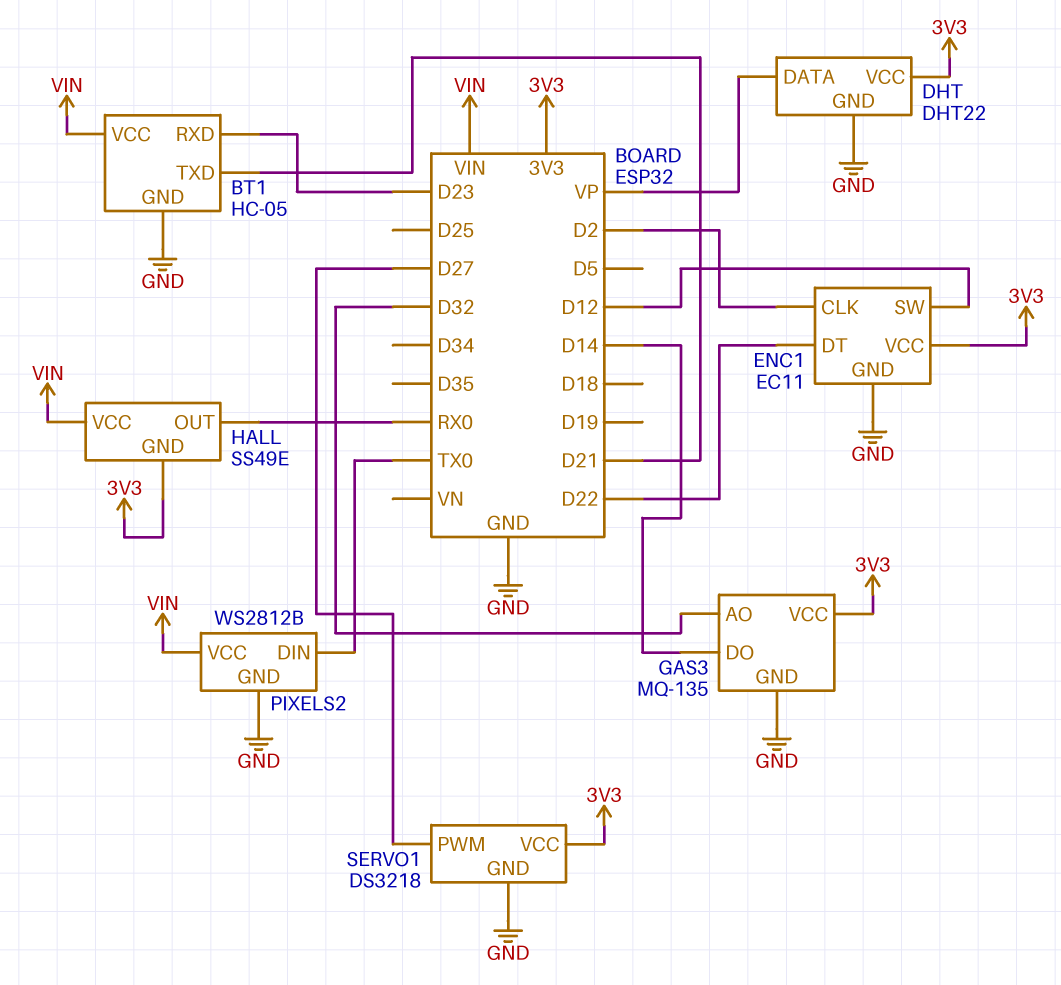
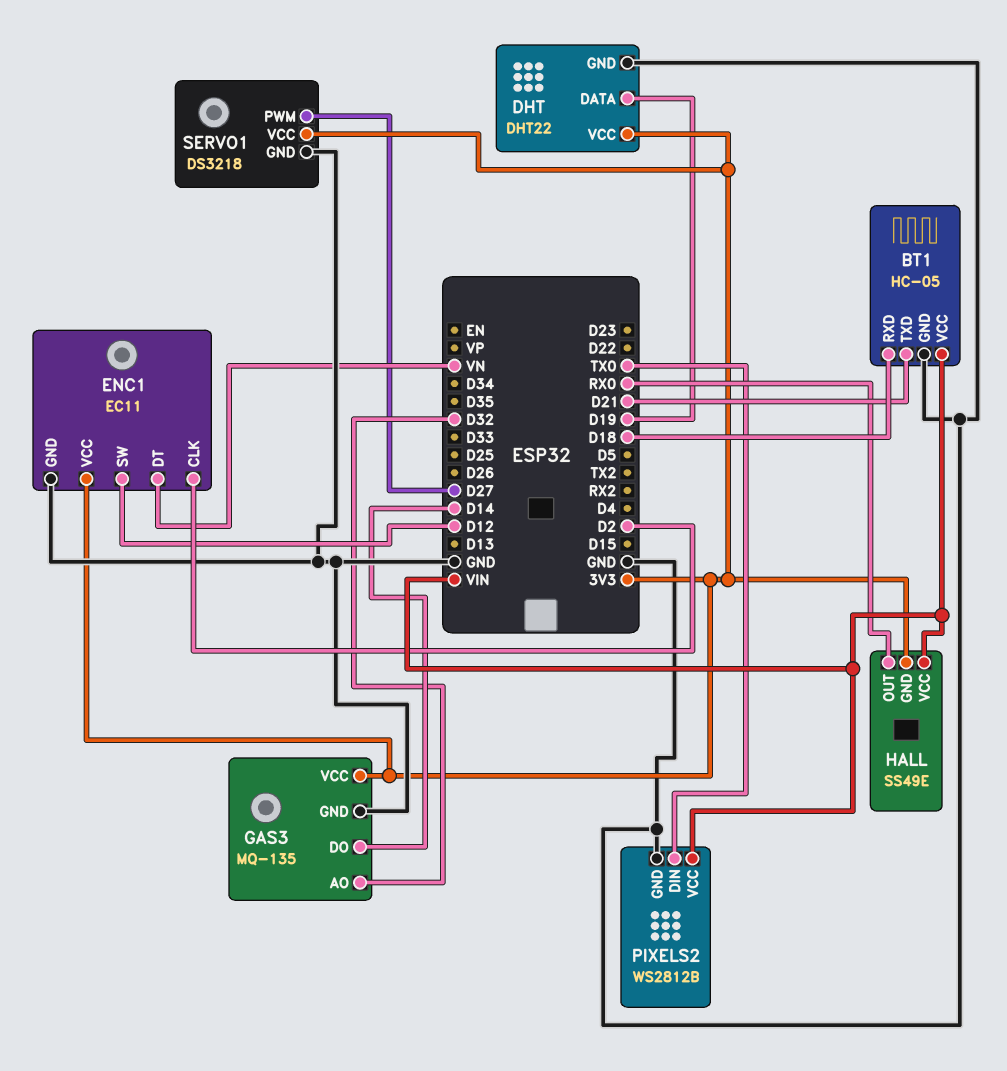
BT1 pin RXD: D23 -> D18
DHT pin DATA: VP -> D19
ENC1 pin DT: D22 -> VN

